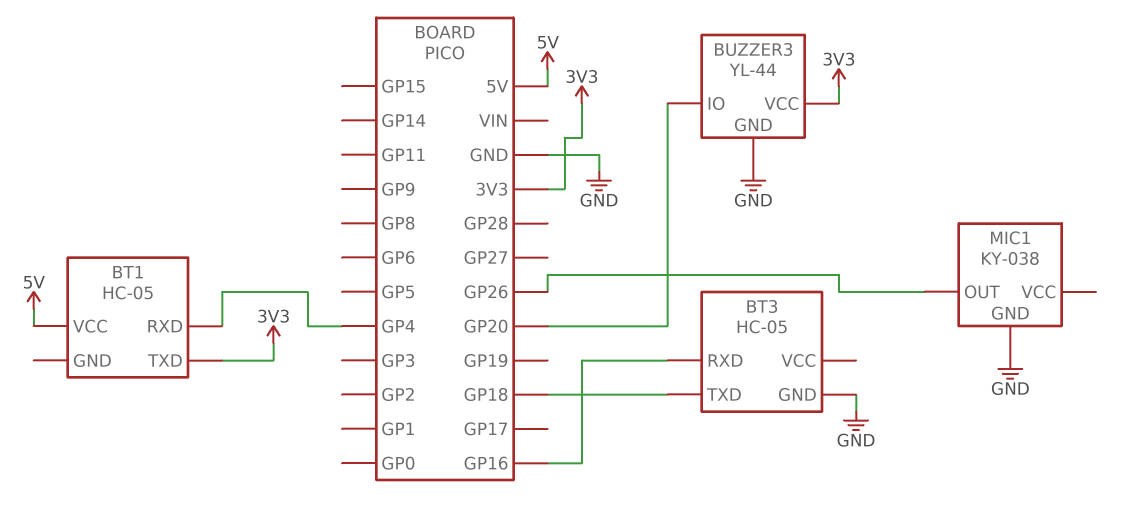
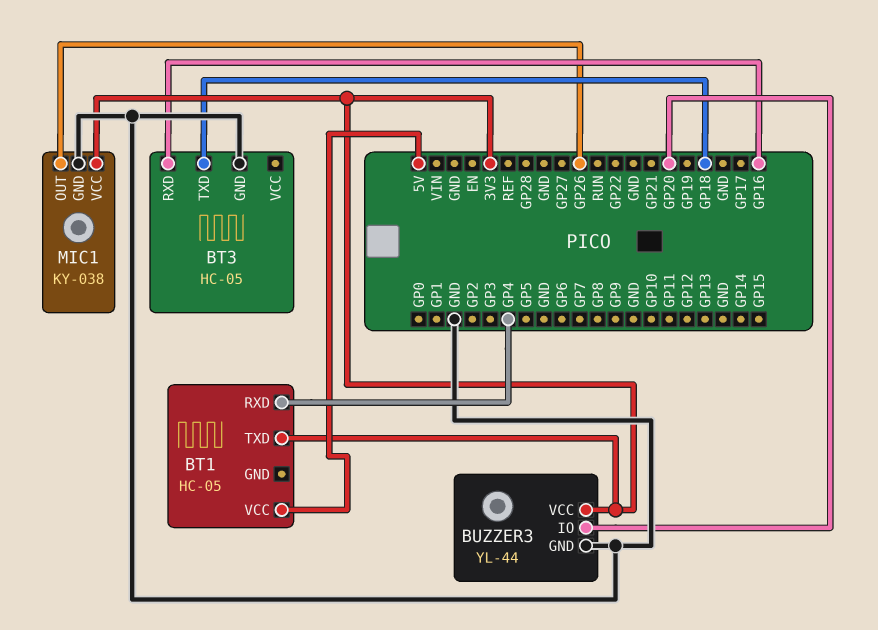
MIC1 pin VCC: none -> 3V3

